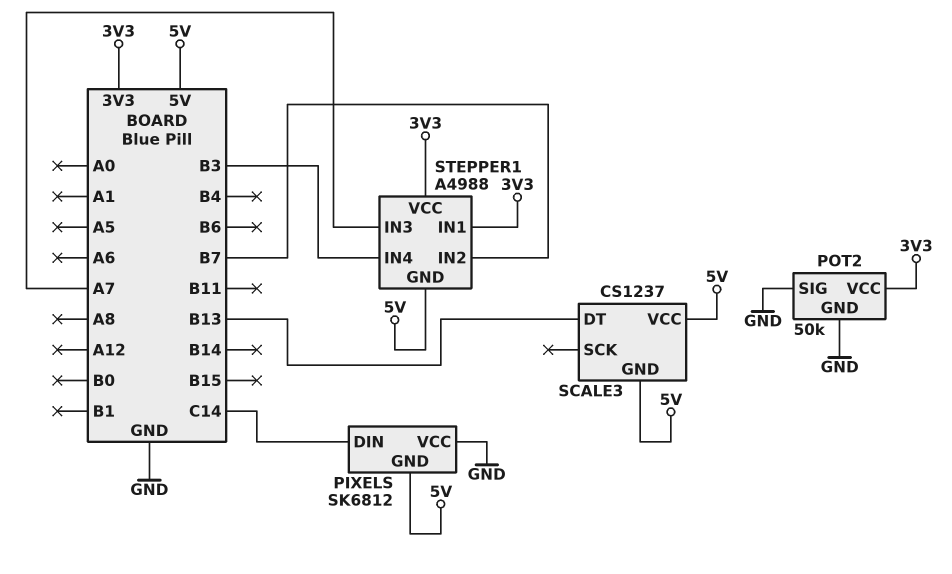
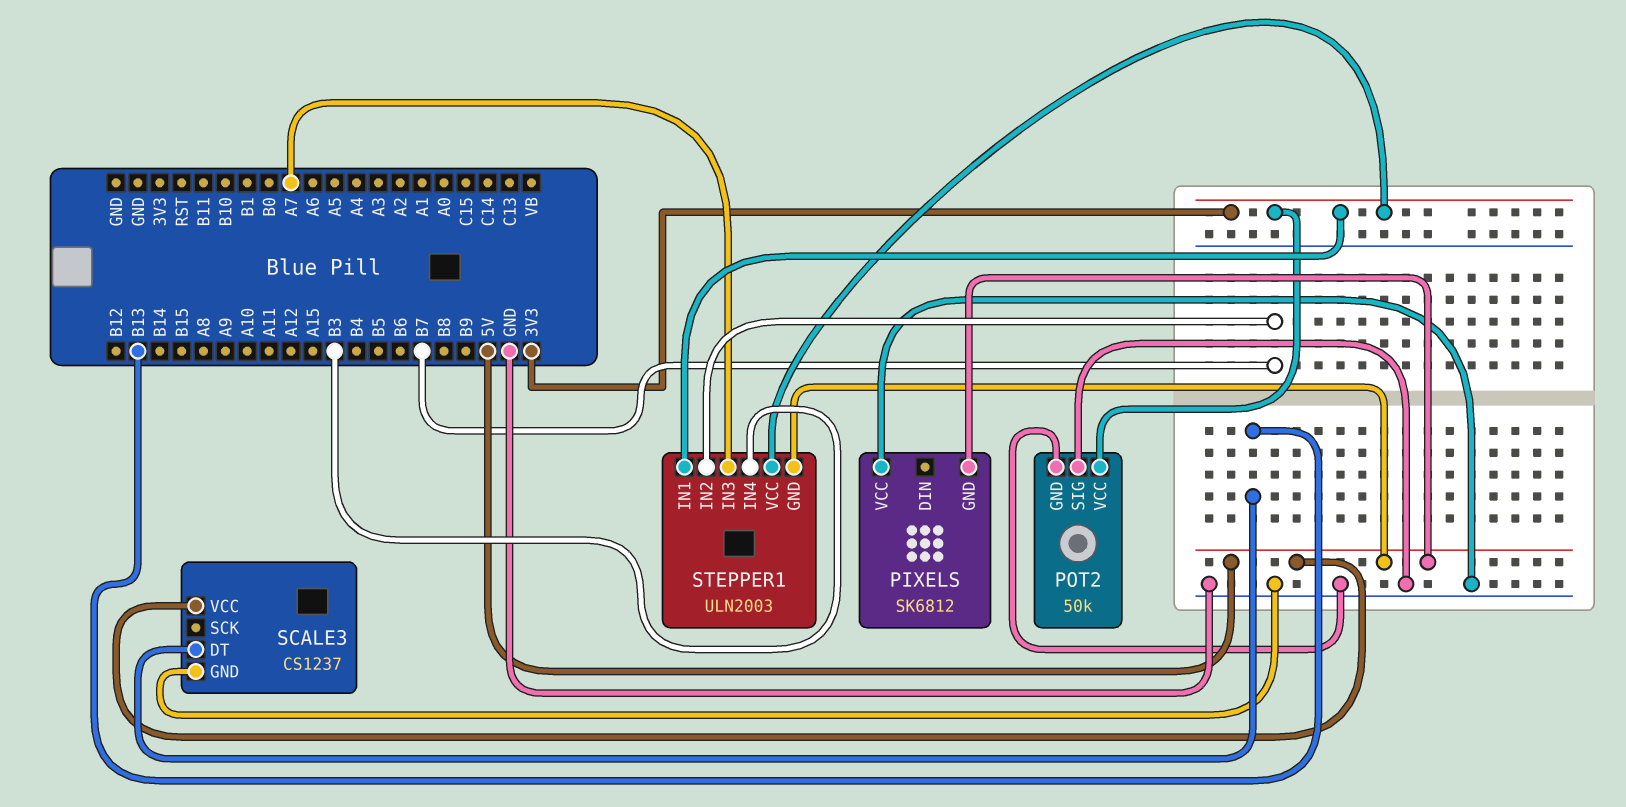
PIXELS pin DIN: C14 -> none
SCALE3 pin GND: 5V -> GND
STEPPER1: A4988 -> ULN2003

